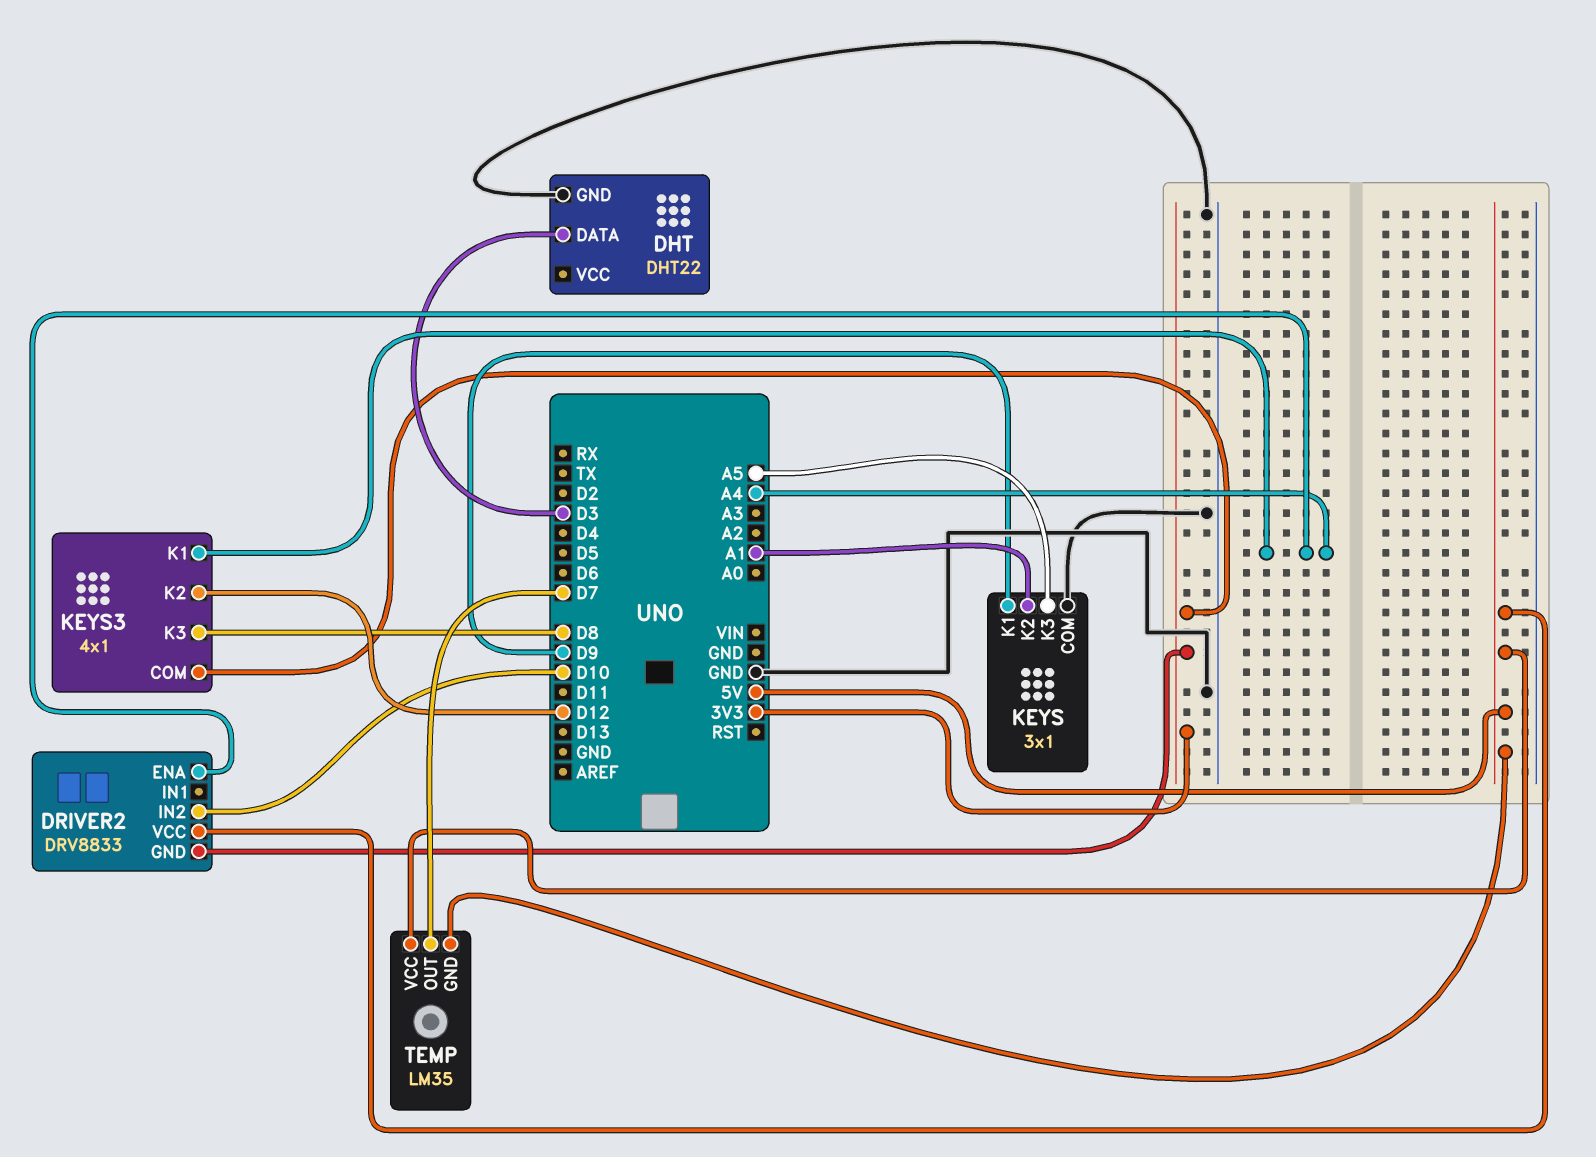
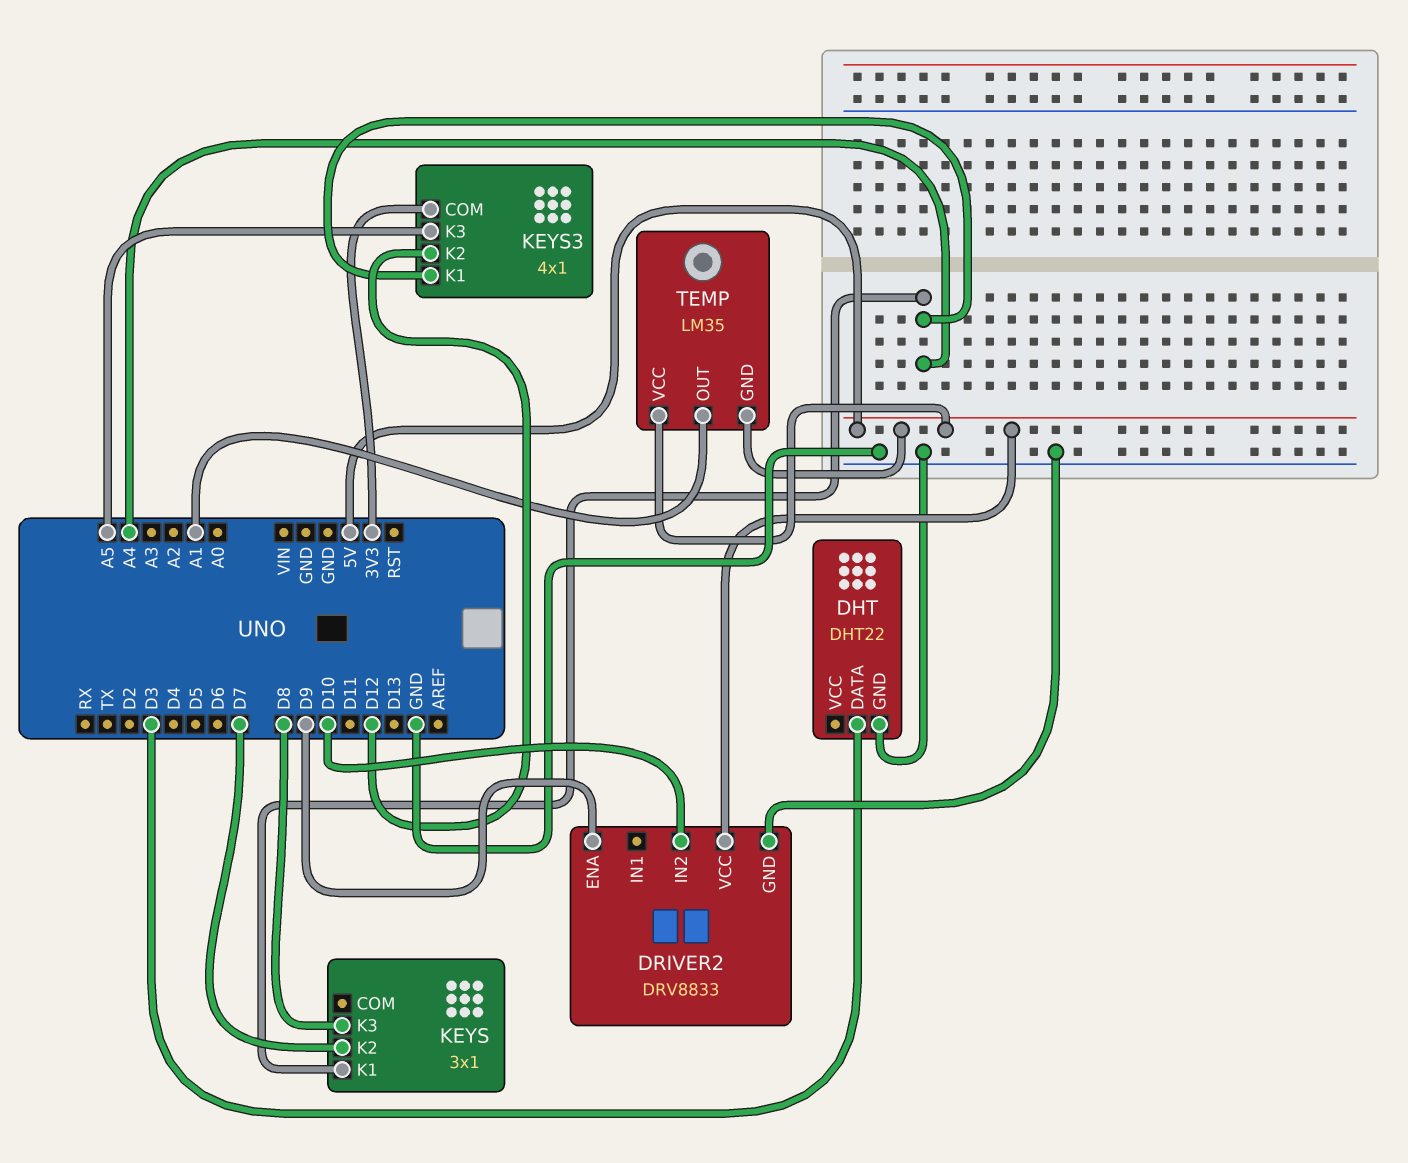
DRIVER2 pin ENA: A4 -> D9
DRIVER2 pin GND: 3V3 -> GND
KEYS pin COM: GND -> none
KEYS pin K1: D9 -> A4
KEYS pin K2: A1 -> D7
KEYS pin K3: A5 -> D8
KEYS3 pin K3: D8 -> A5
TEMP pin OUT: D7 -> A1

